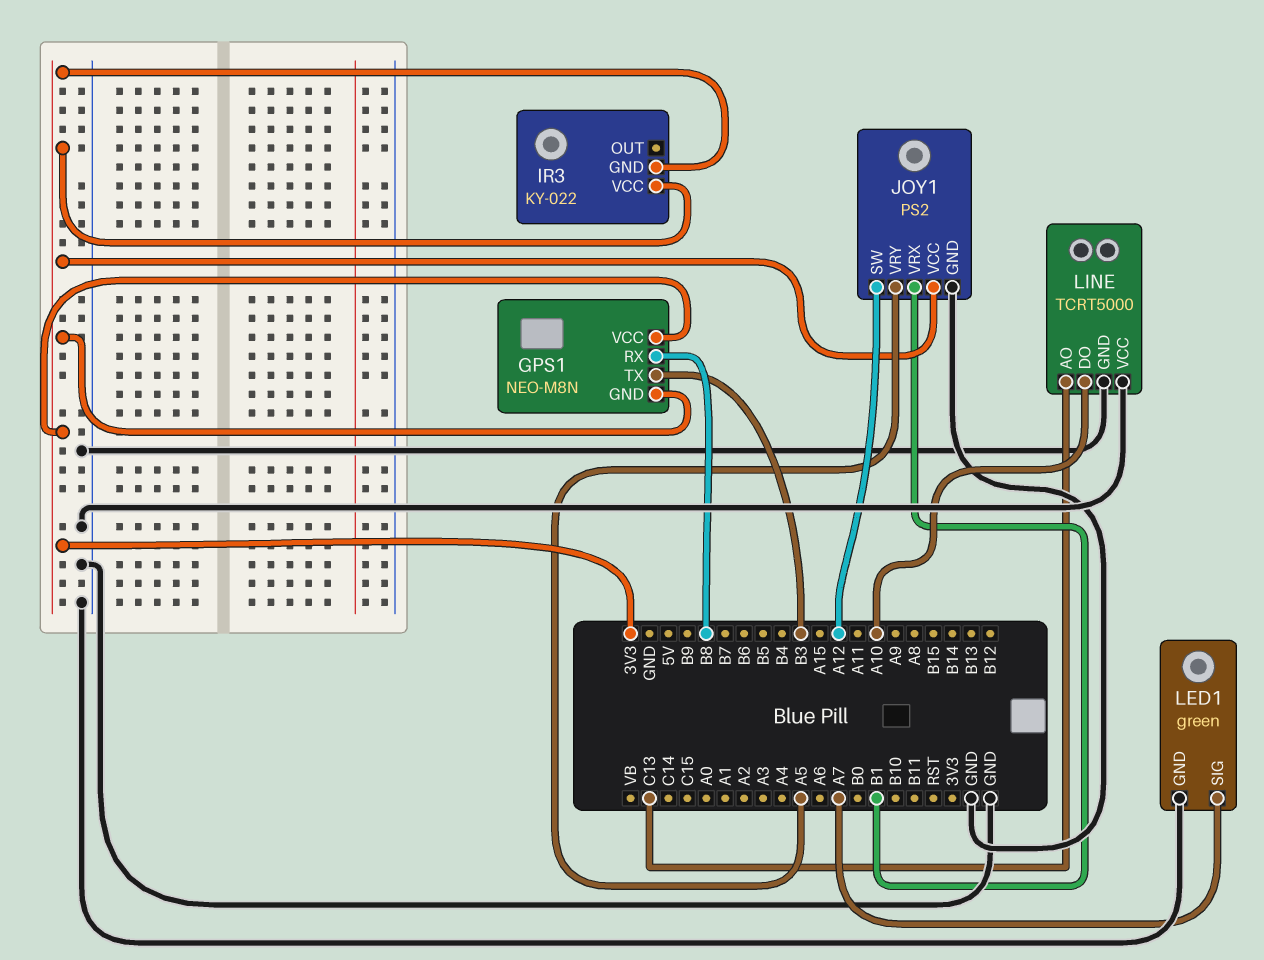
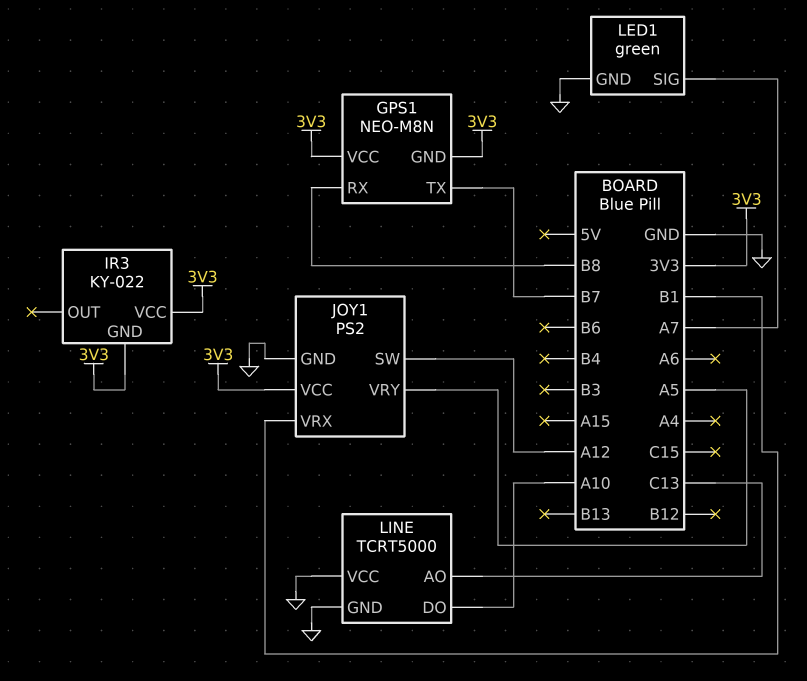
GPS1 pin TX: B3 -> B7

